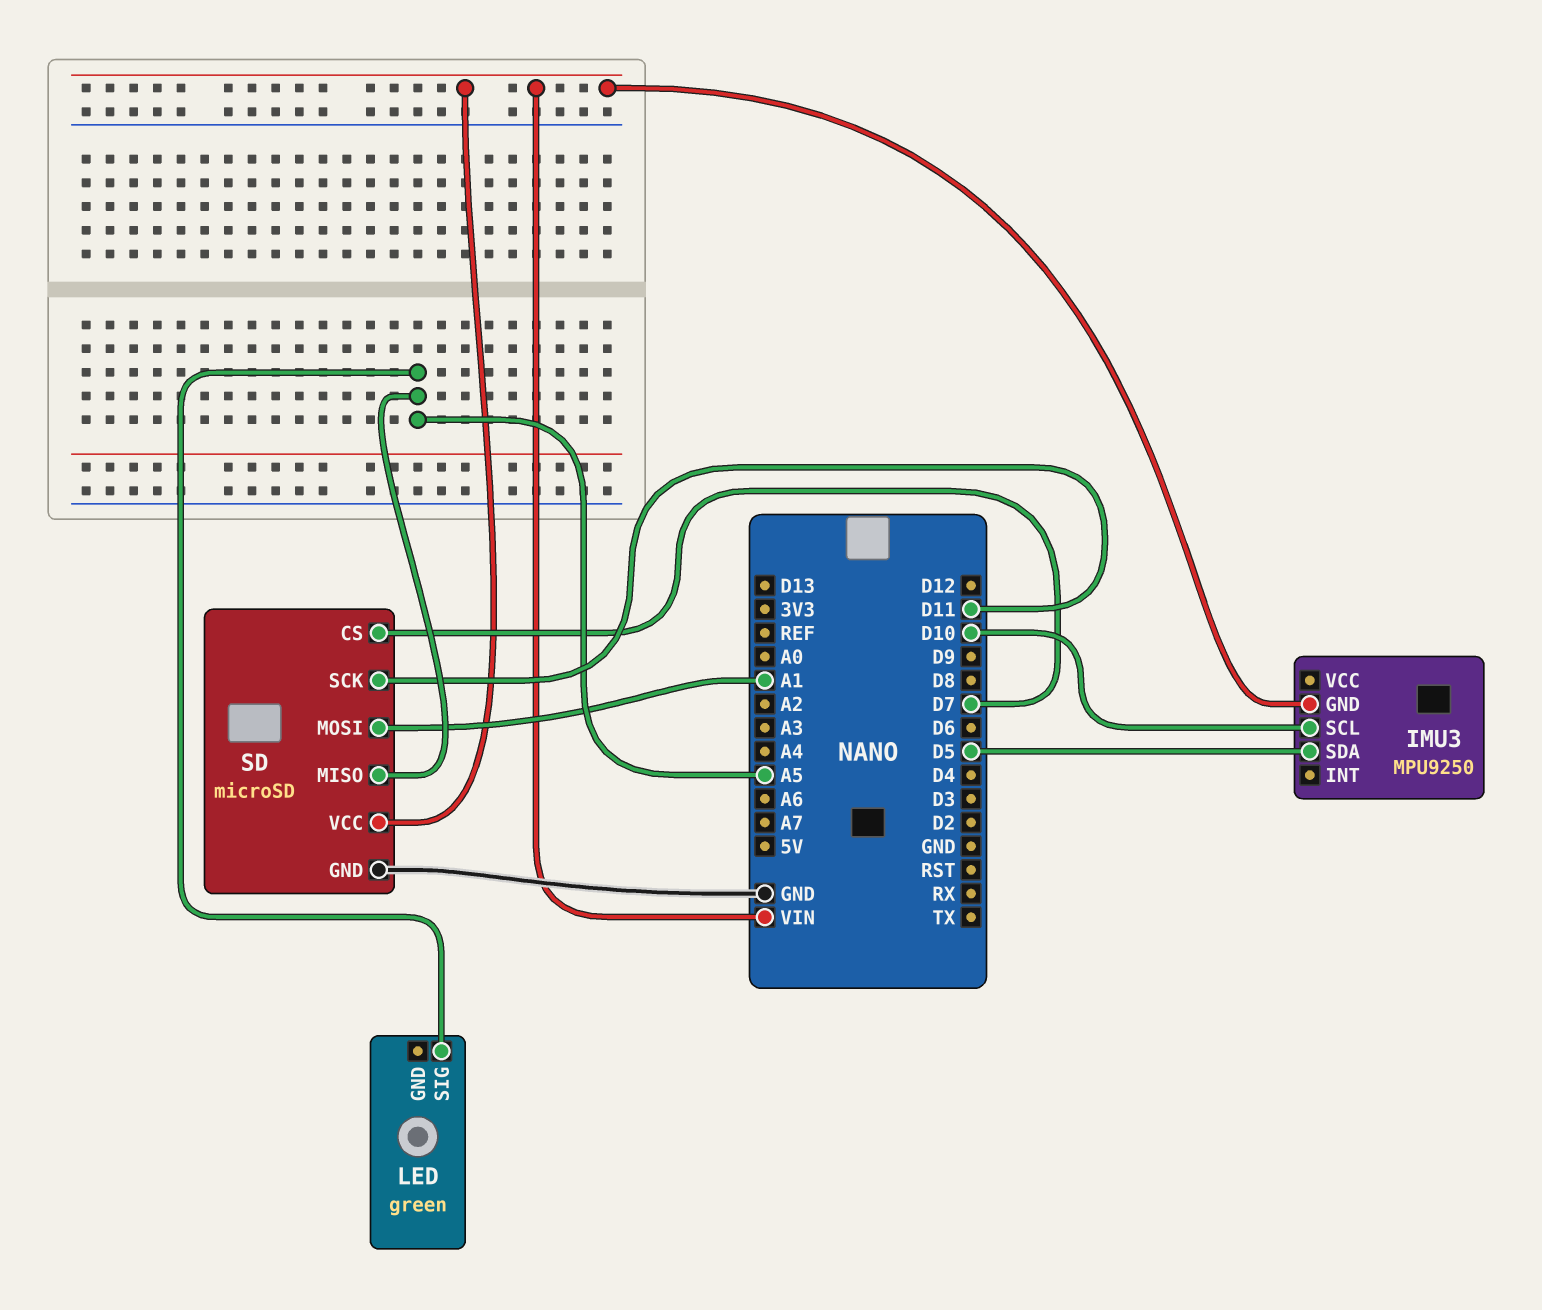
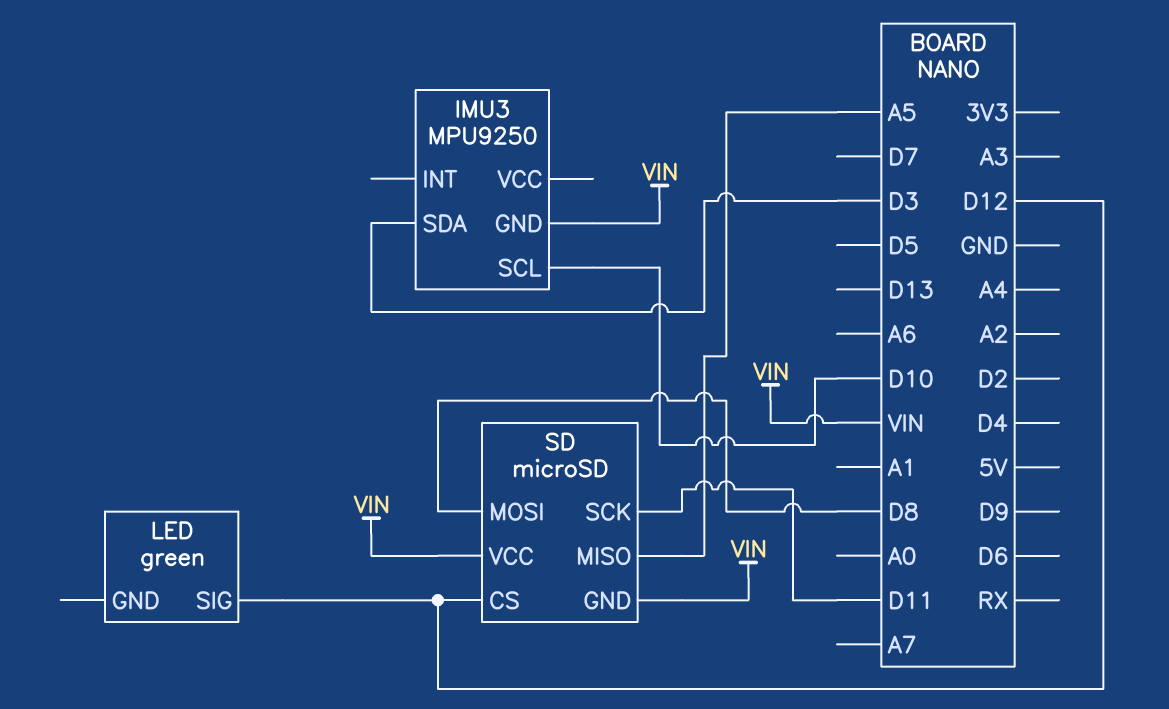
IMU3 pin SDA: D5 -> D3
LED pin SIG: A5 -> D12
SD pin CS: D7 -> D12
SD pin GND: GND -> VIN
SD pin MOSI: A1 -> D8

